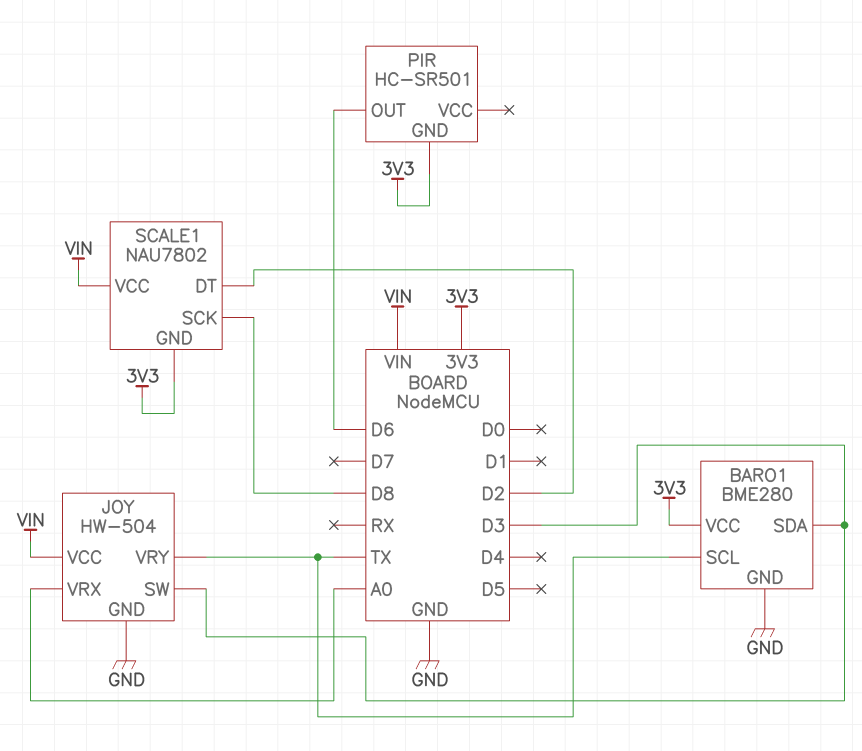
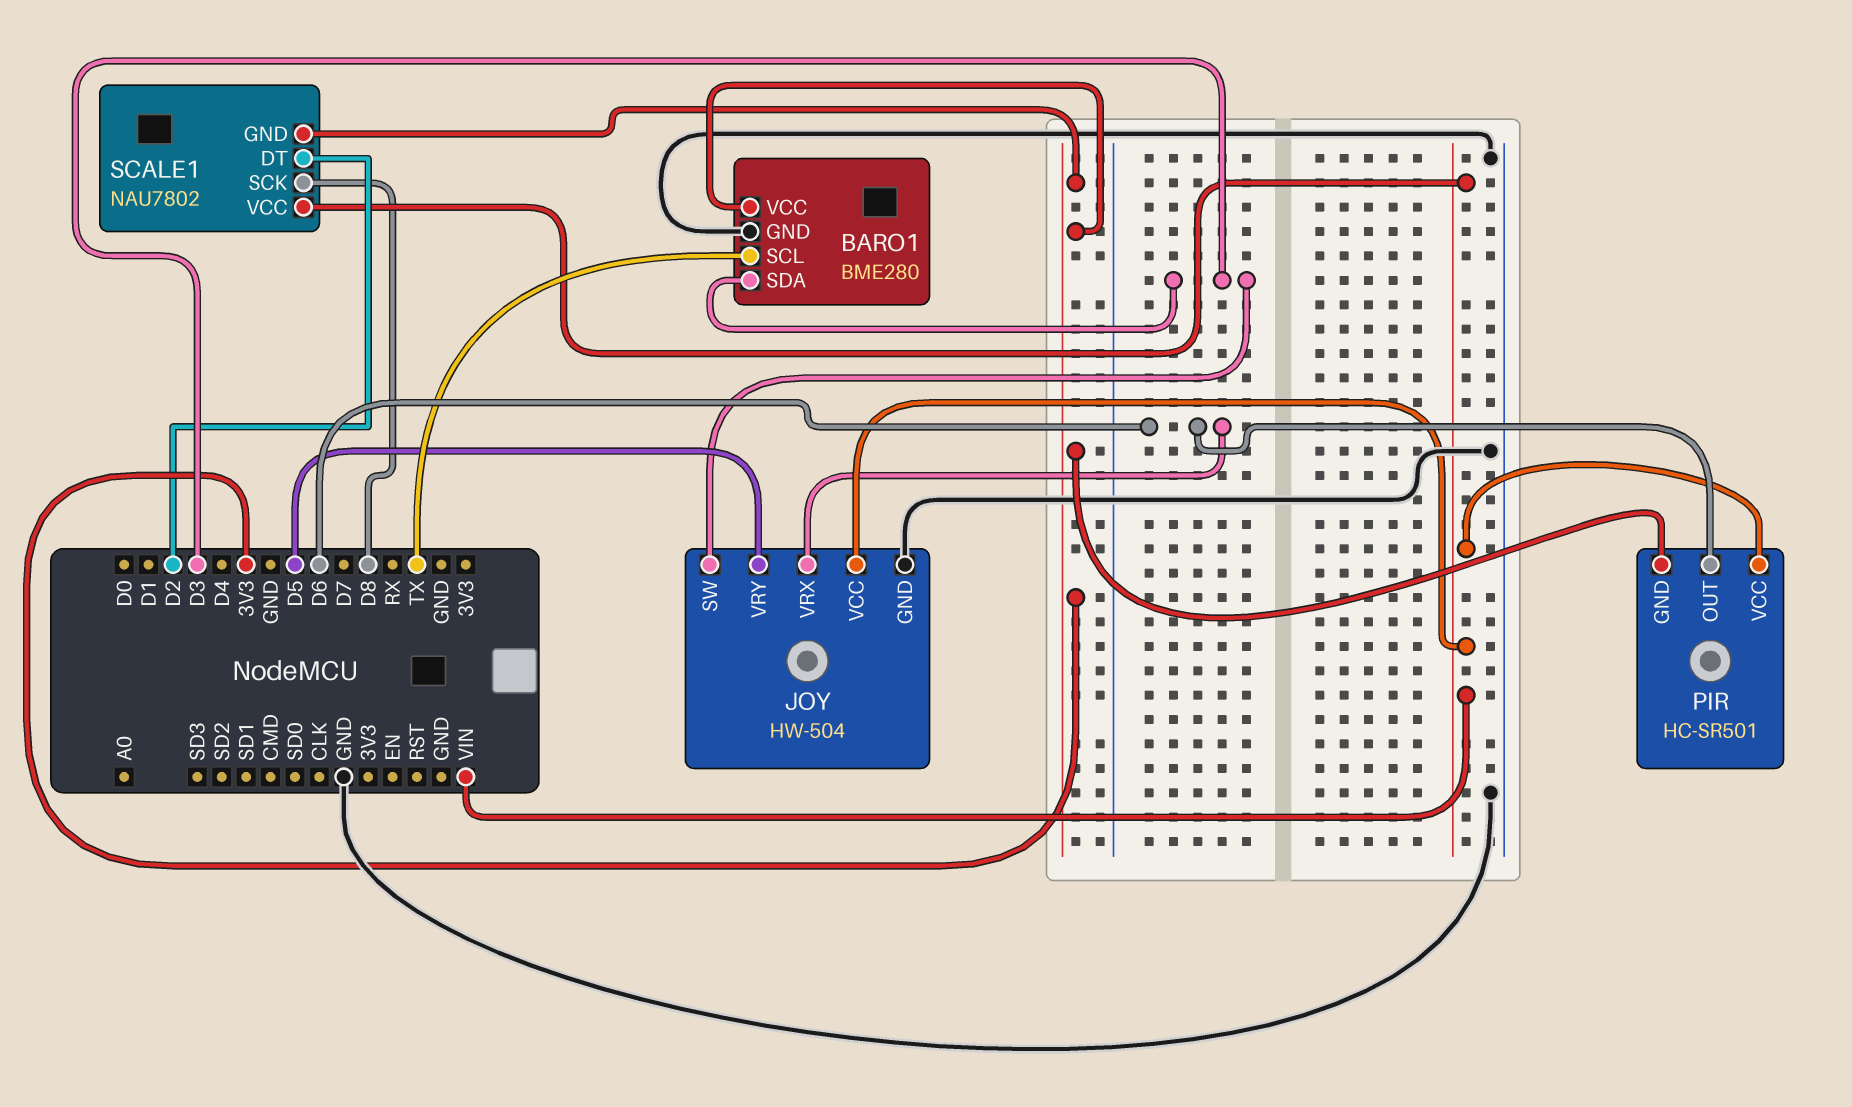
JOY pin VRX: A0 -> D6
JOY pin VRY: TX -> D5
PIR pin VCC: none -> VIN

